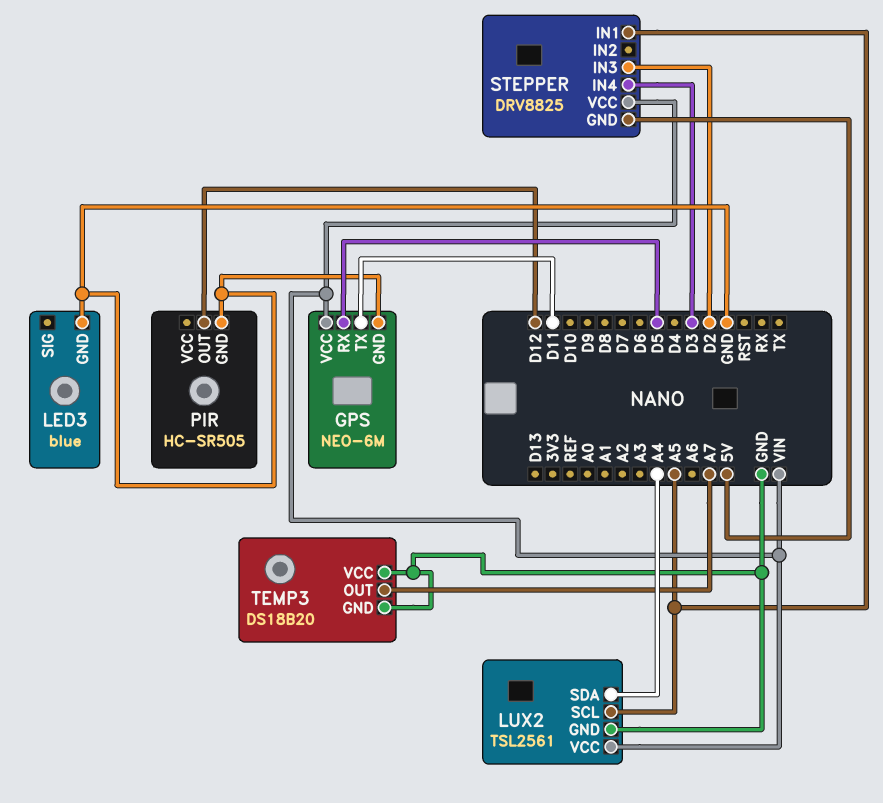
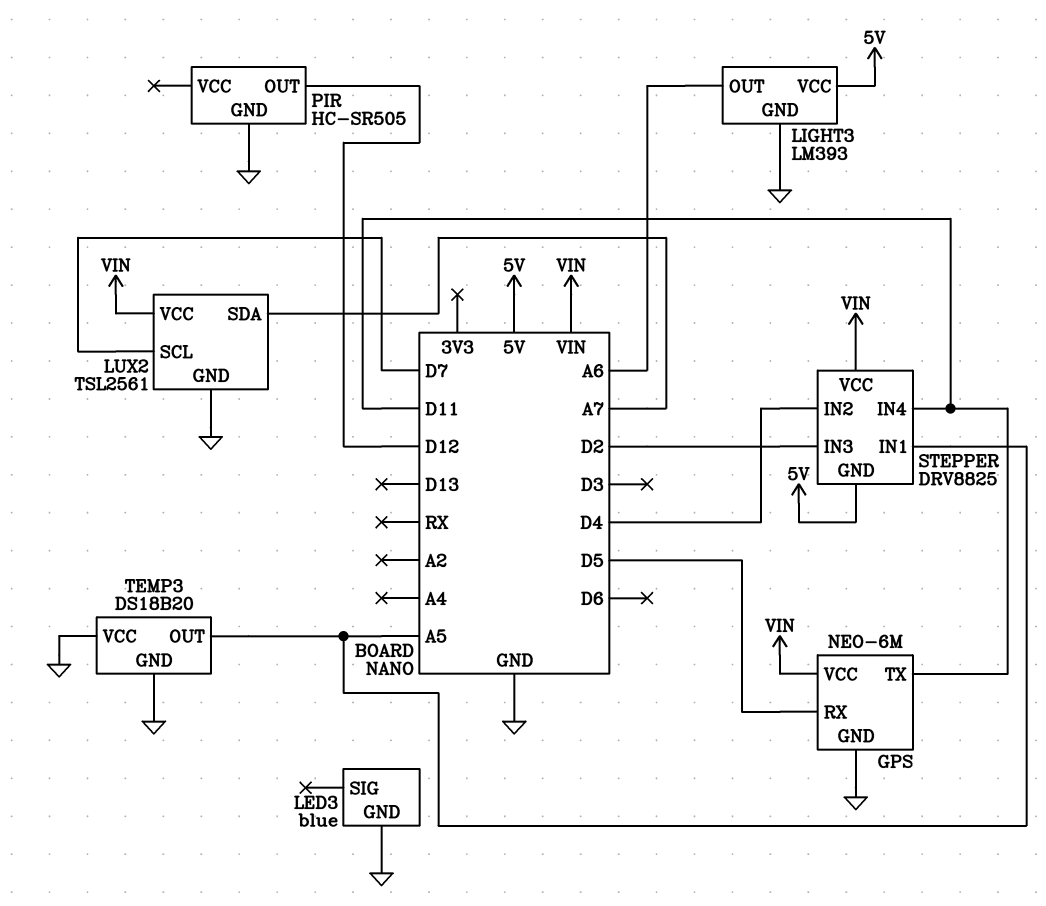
LIGHT3: none -> LM393
LIGHT3 pin GND: none -> GND
LIGHT3 pin OUT: none -> A6
LIGHT3 pin VCC: none -> 5V
LUX2 pin SCL: A5 -> D7
LUX2 pin SDA: A4 -> A7
STEPPER pin IN2: none -> D4
STEPPER pin IN4: D3 -> D11
TEMP3 pin OUT: A7 -> A5

